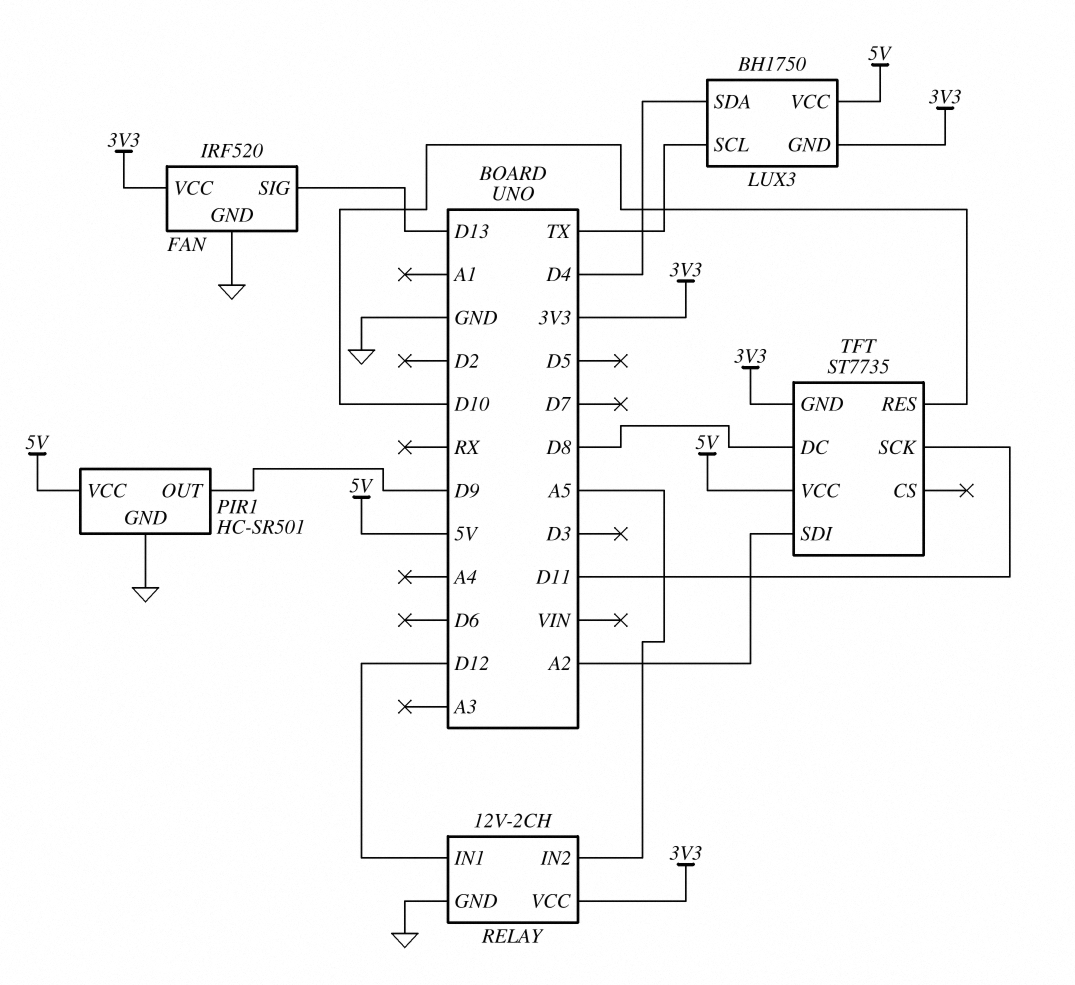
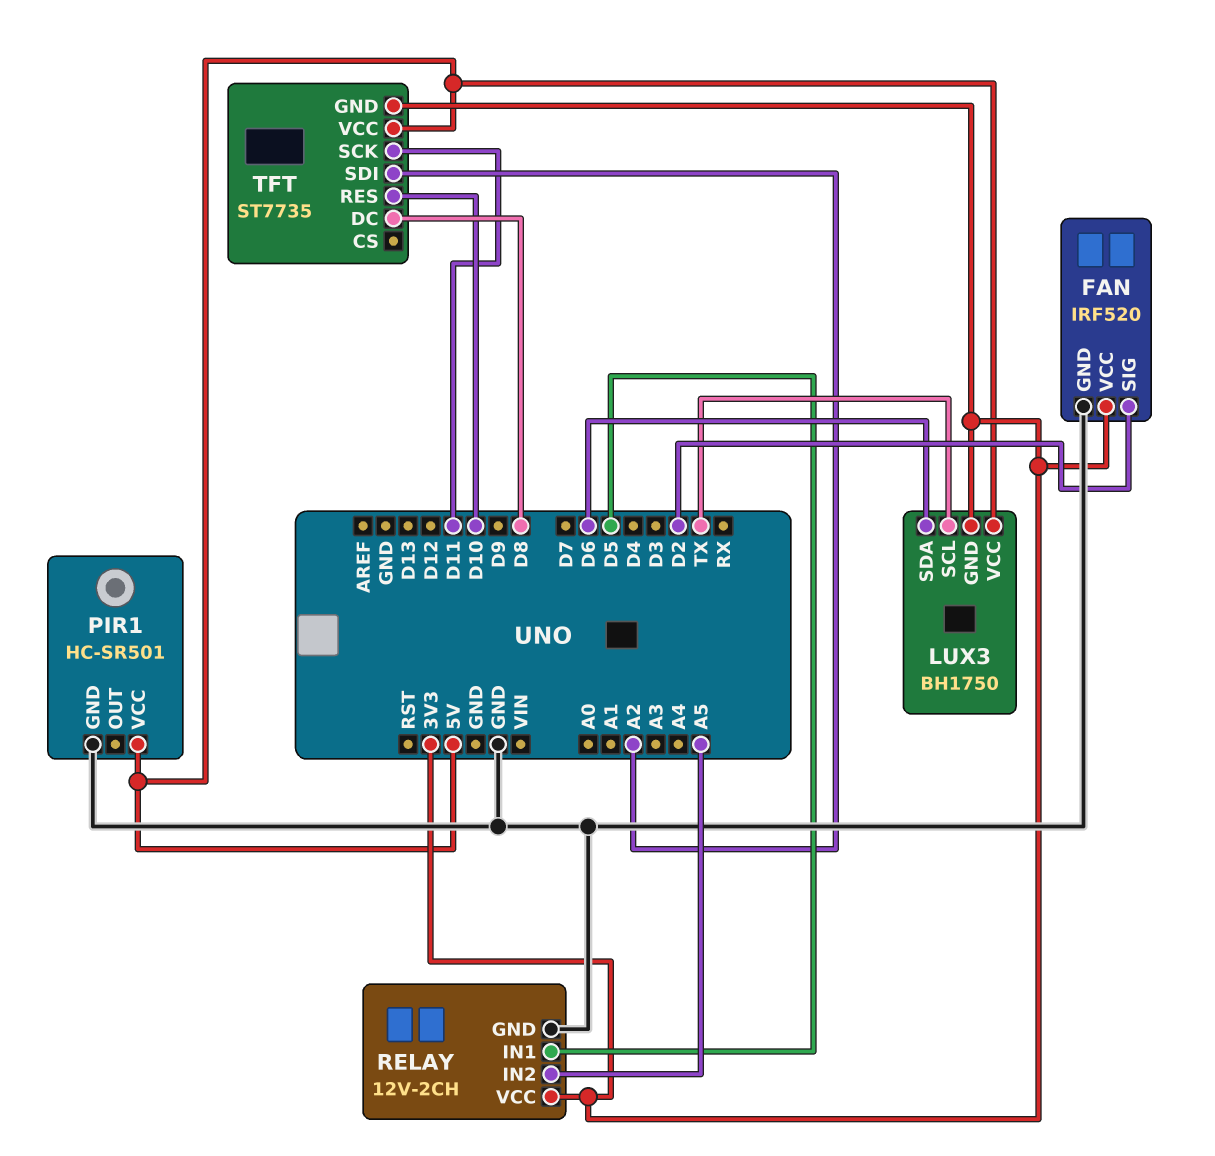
FAN pin SIG: D13 -> D2
LUX3 pin SDA: D4 -> D6
PIR1 pin OUT: D9 -> none
RELAY pin IN1: D12 -> D5

